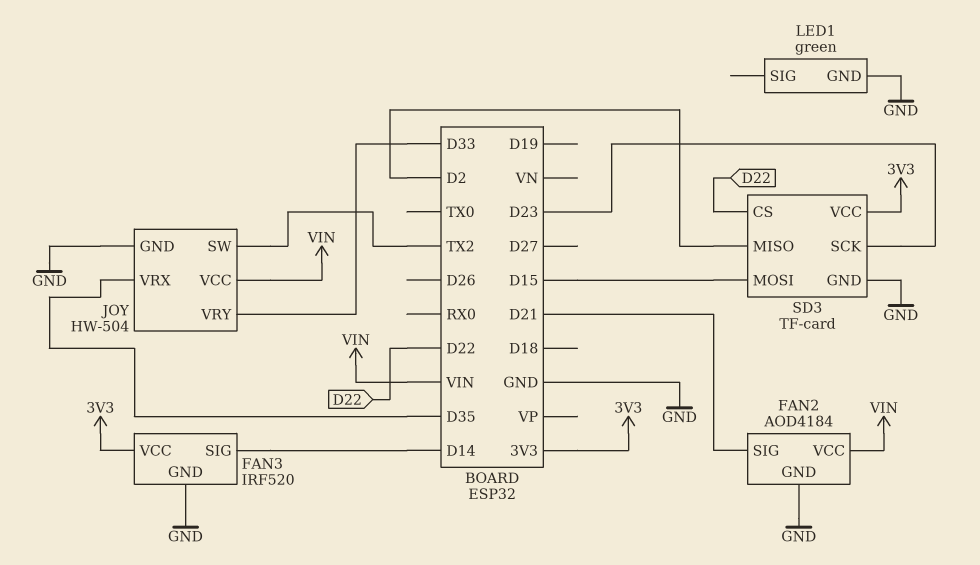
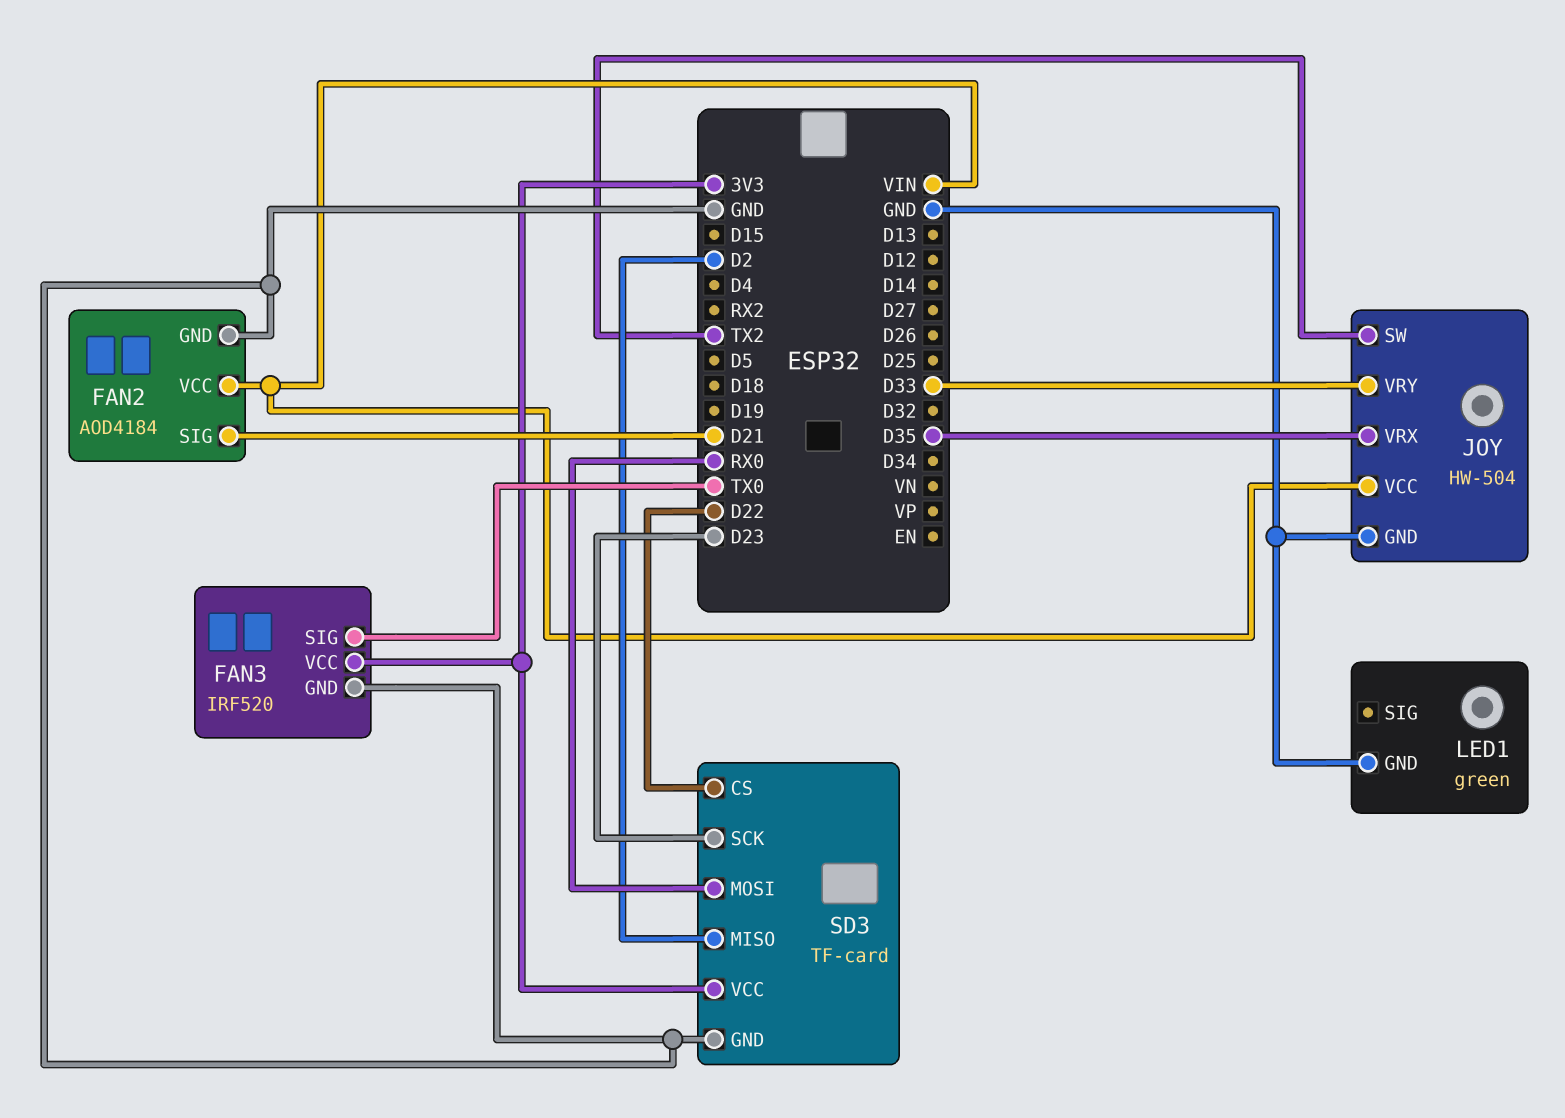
FAN3 pin SIG: D14 -> TX0
SD3 pin MOSI: D15 -> RX0

